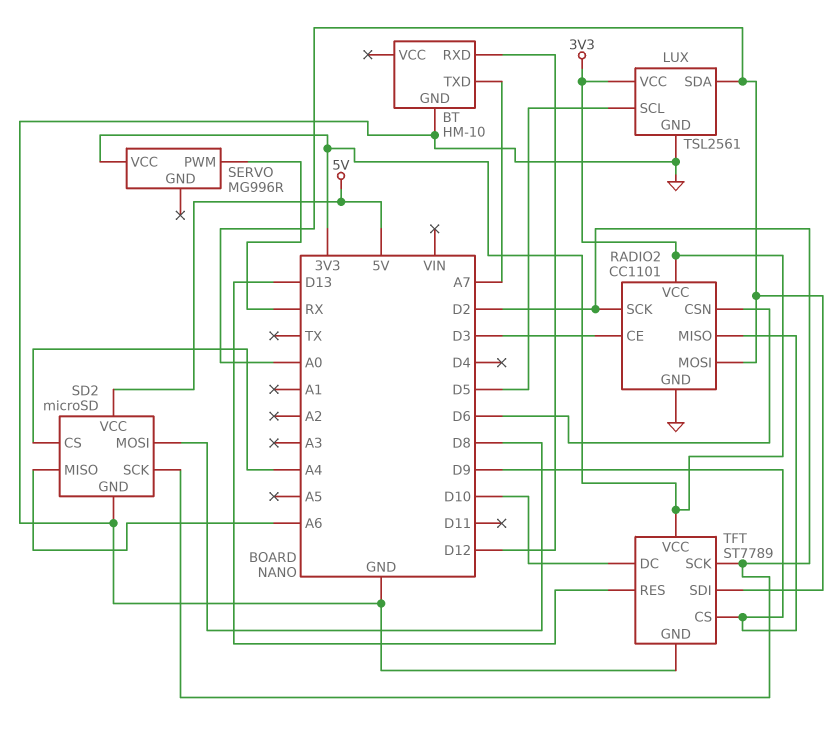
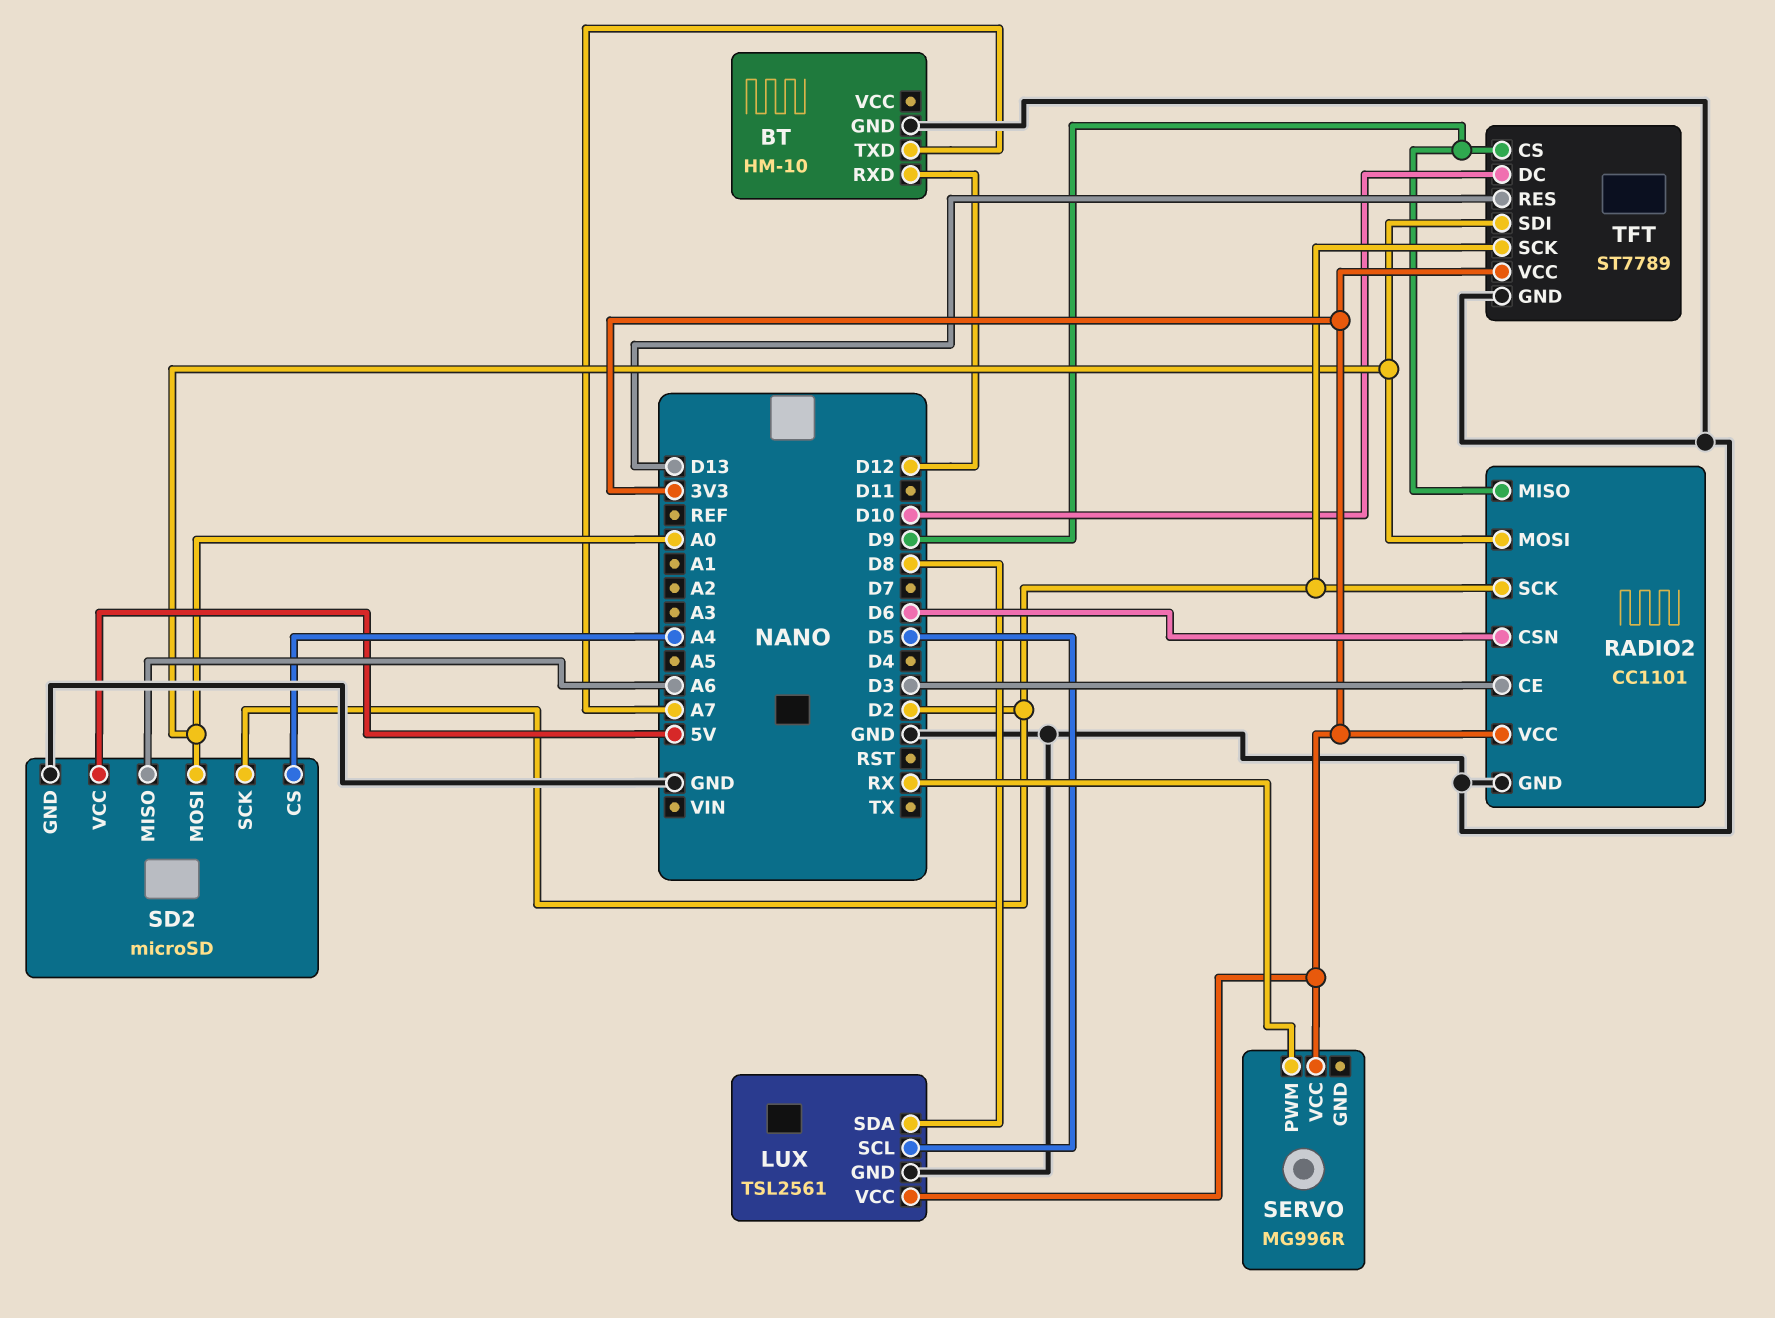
LUX pin SDA: A0 -> D8
SD2 pin MOSI: D8 -> A0

